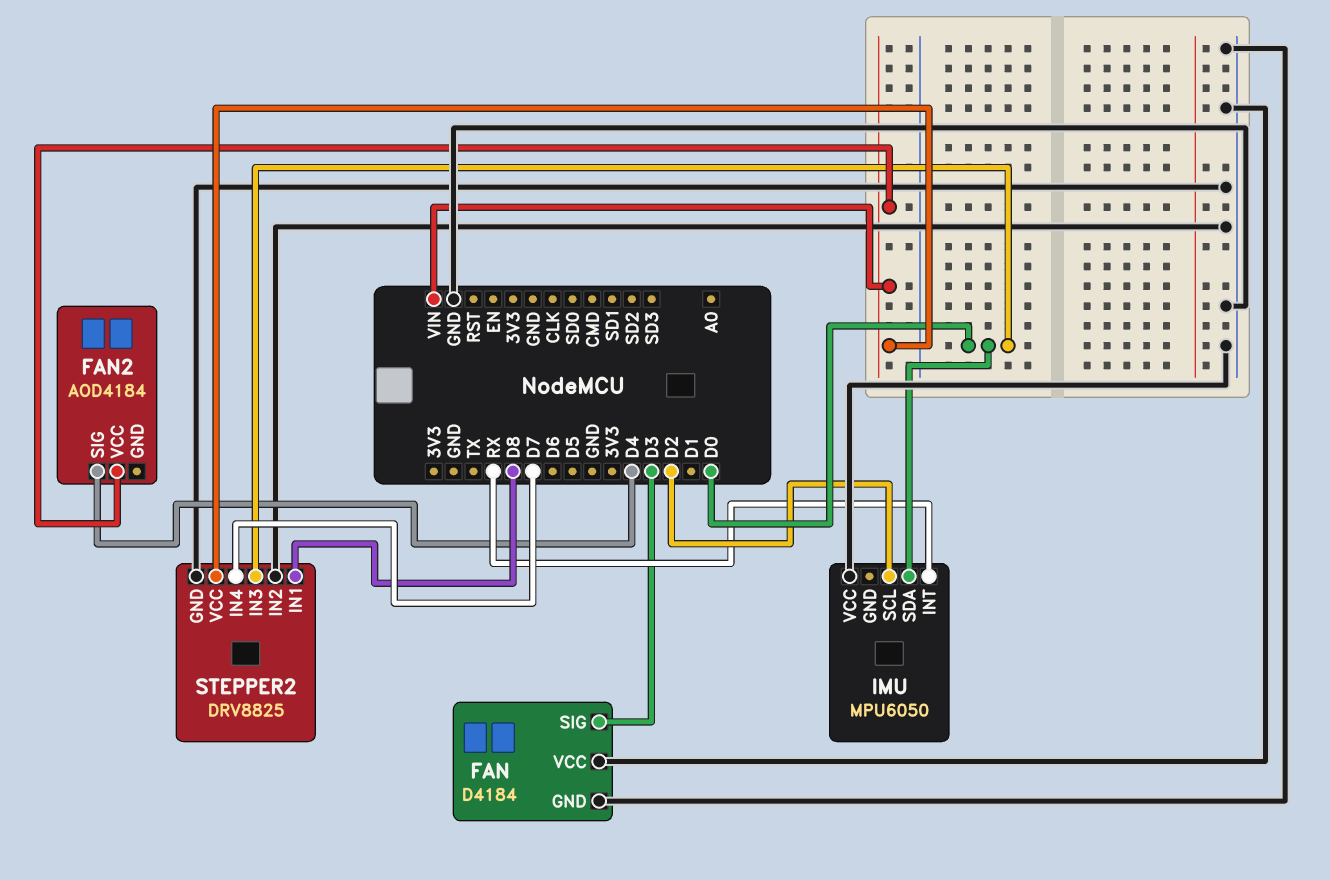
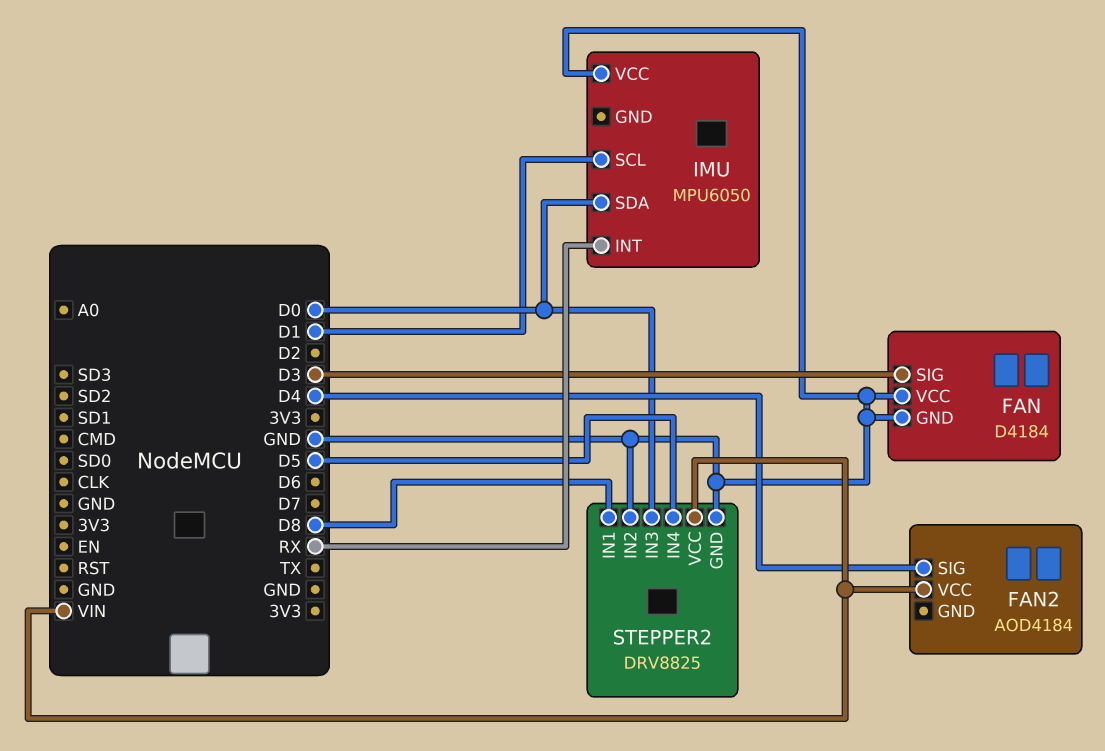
IMU pin SCL: D2 -> D1
STEPPER2 pin IN4: D7 -> D5

